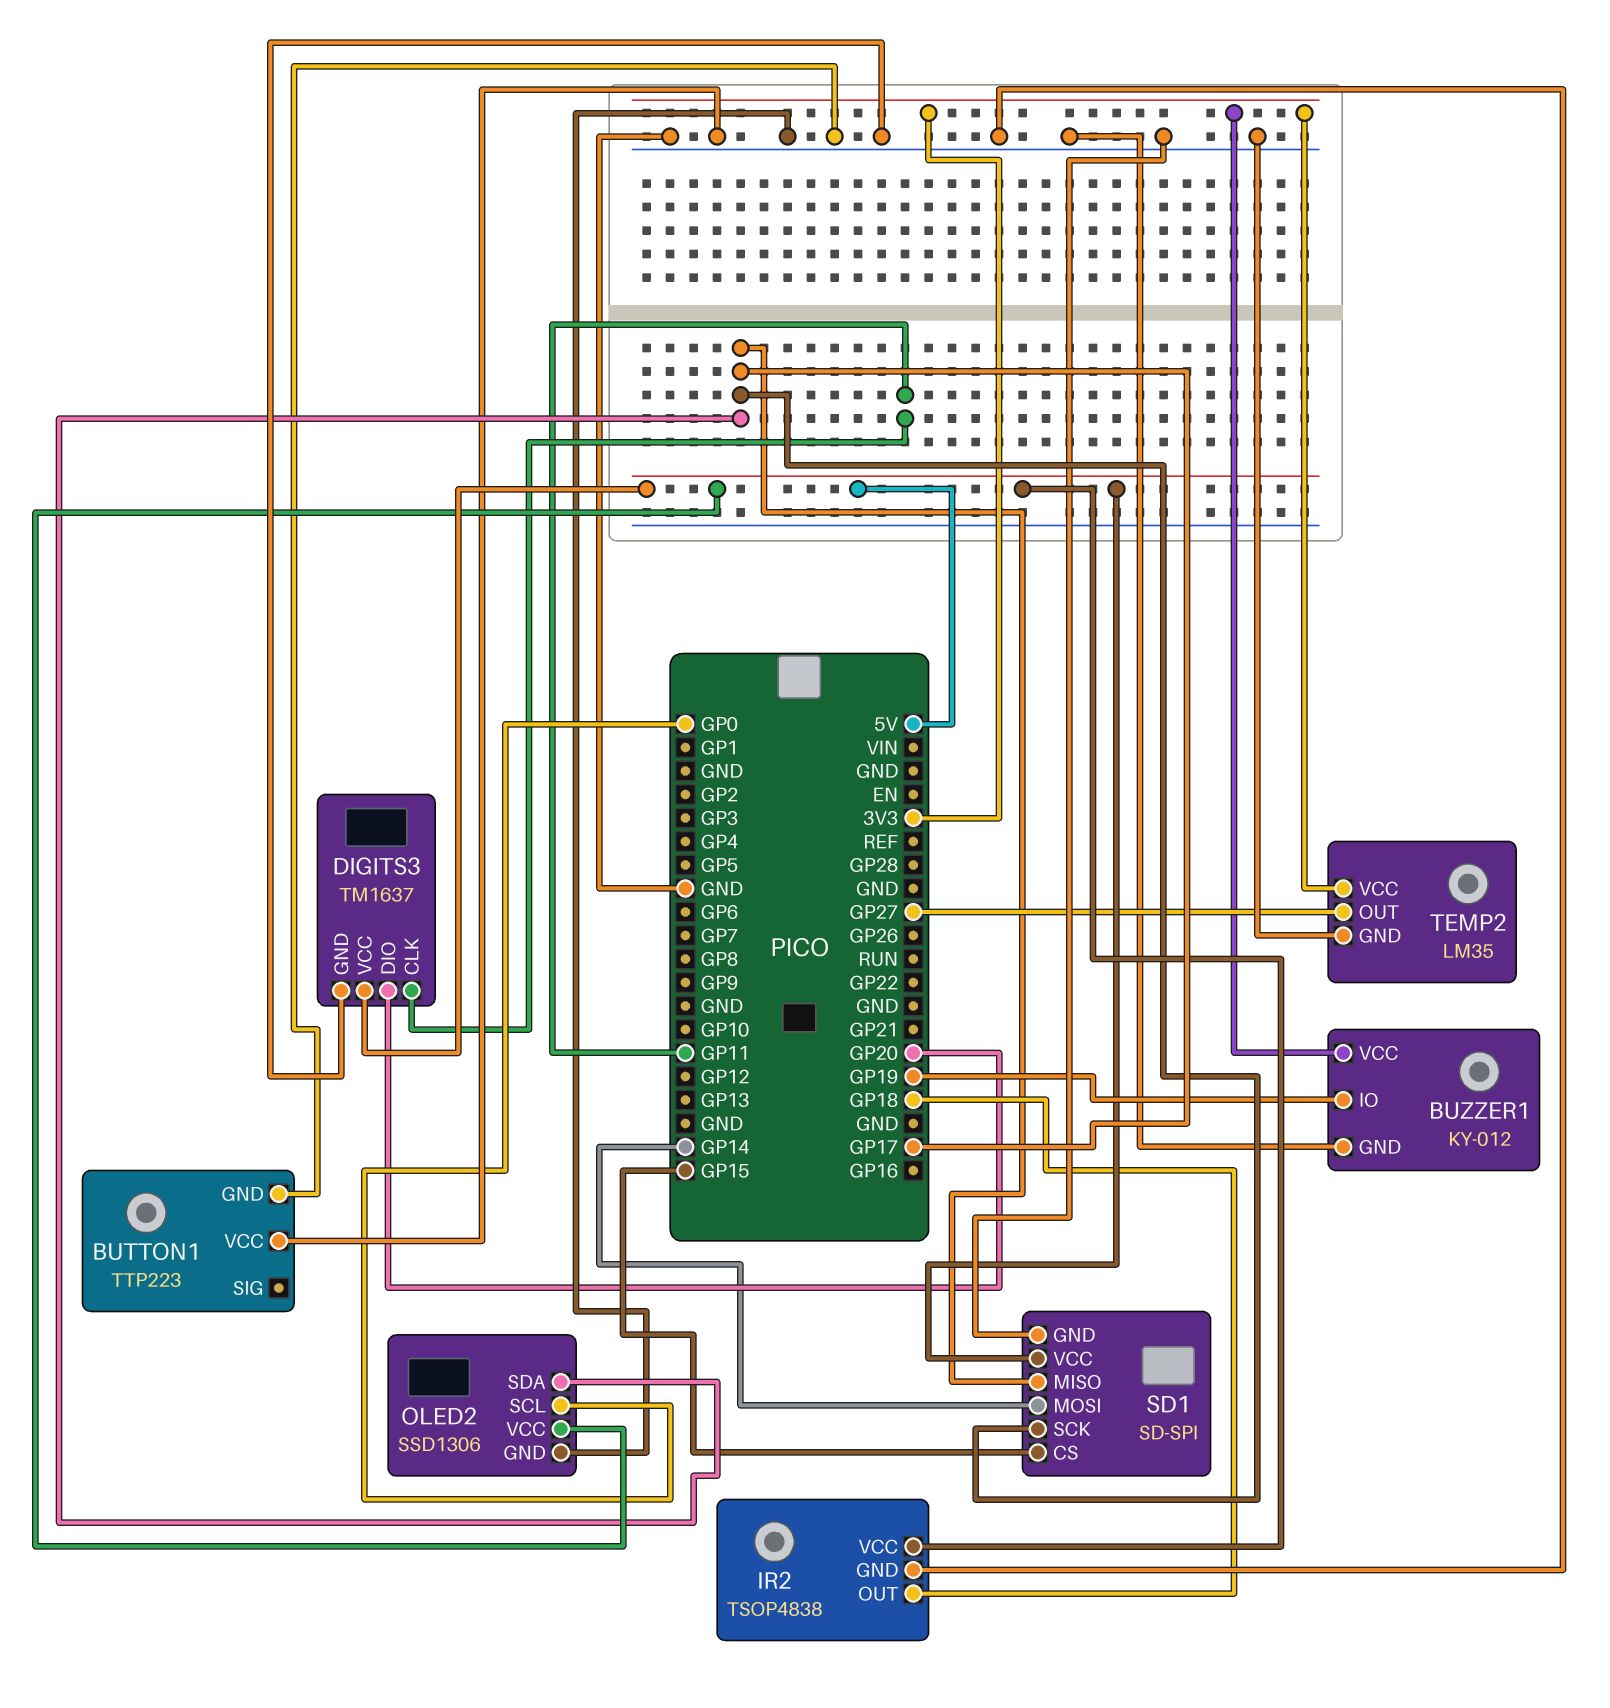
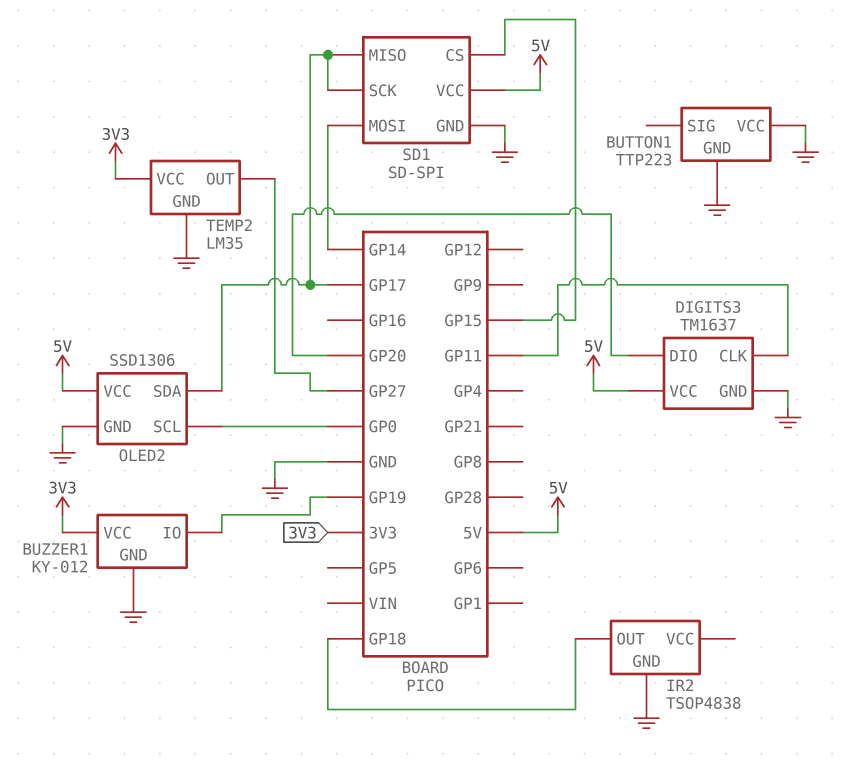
IR2 pin VCC: 5V -> none

